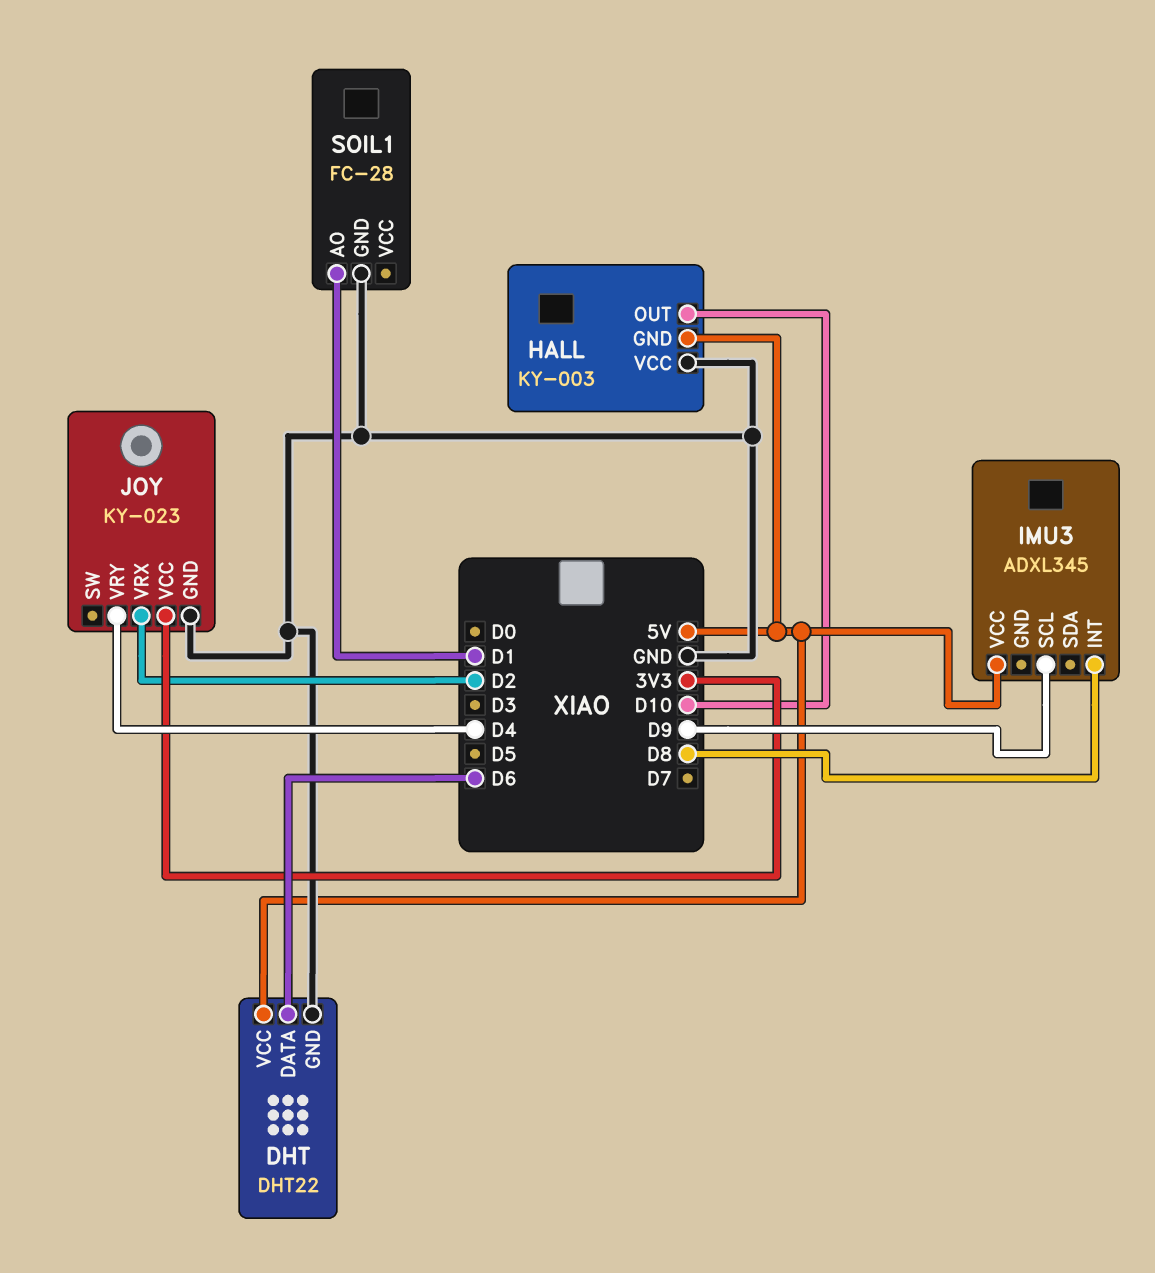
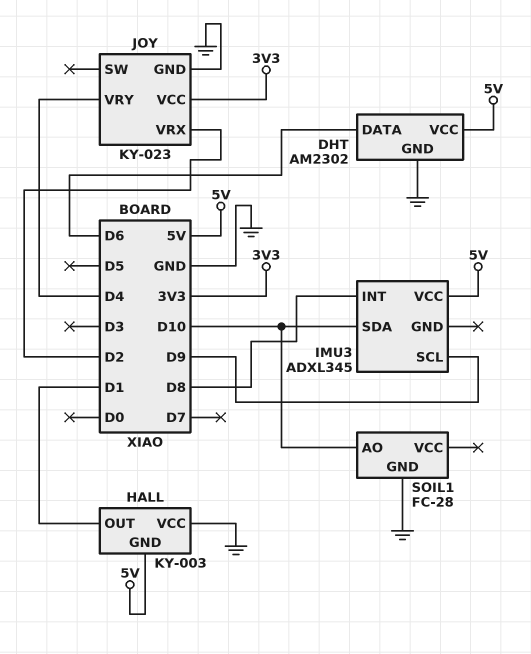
DHT: DHT22 -> AM2302
HALL pin OUT: D10 -> D1
IMU3 pin SDA: none -> D10
SOIL1 pin AO: D1 -> D10

